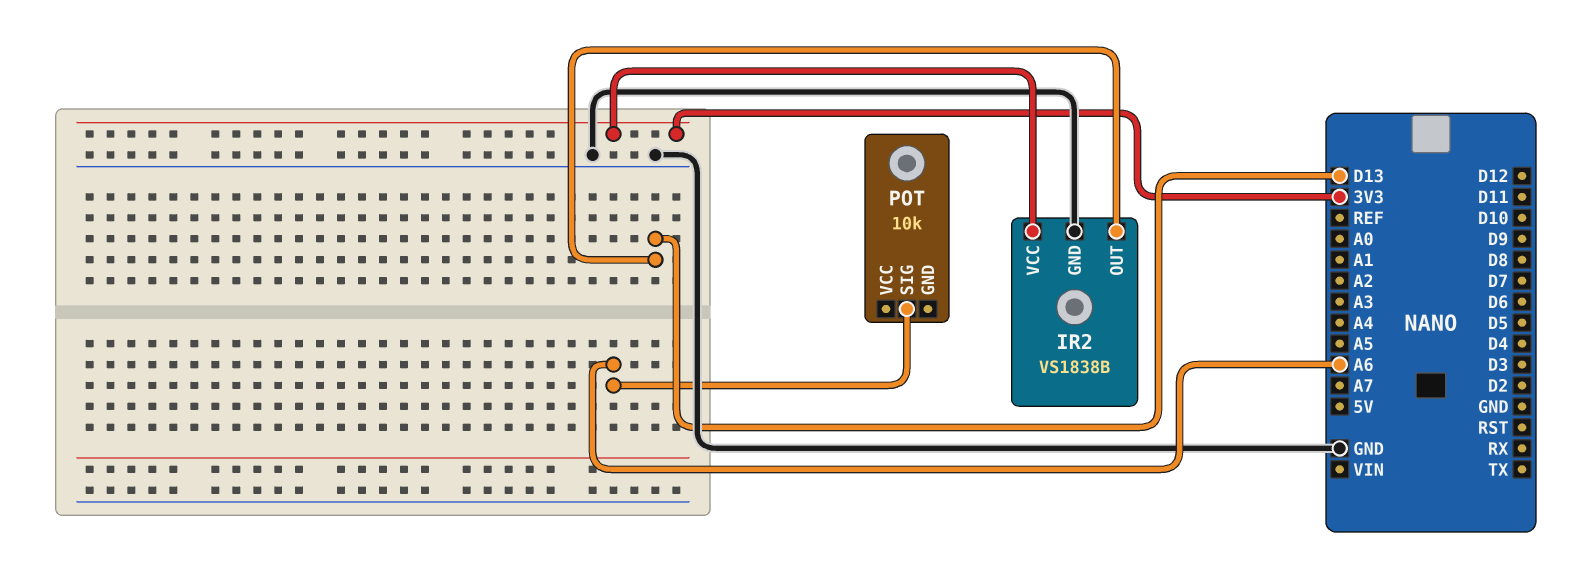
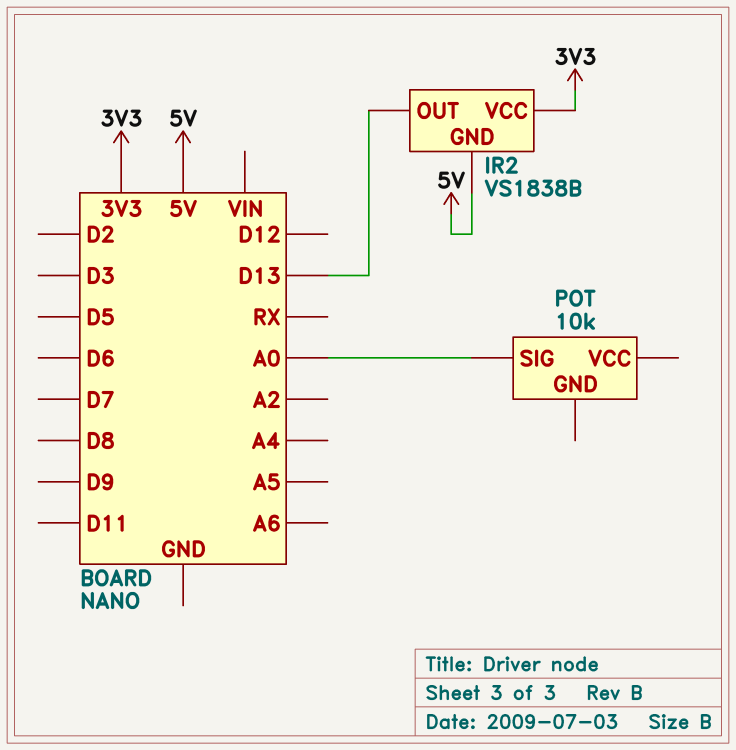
IR2 pin GND: GND -> 5V
POT pin SIG: A6 -> A0

